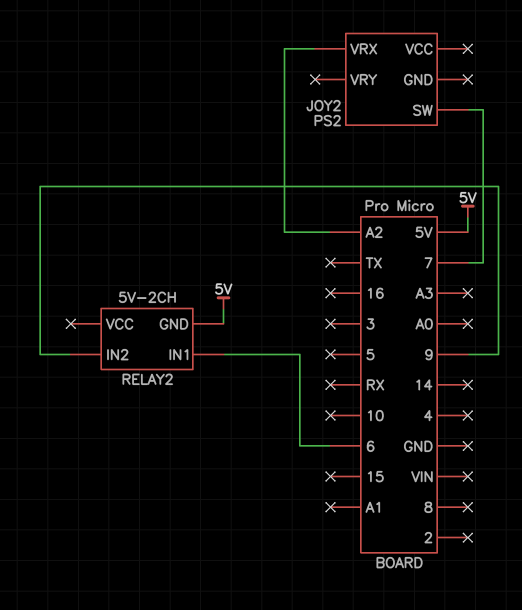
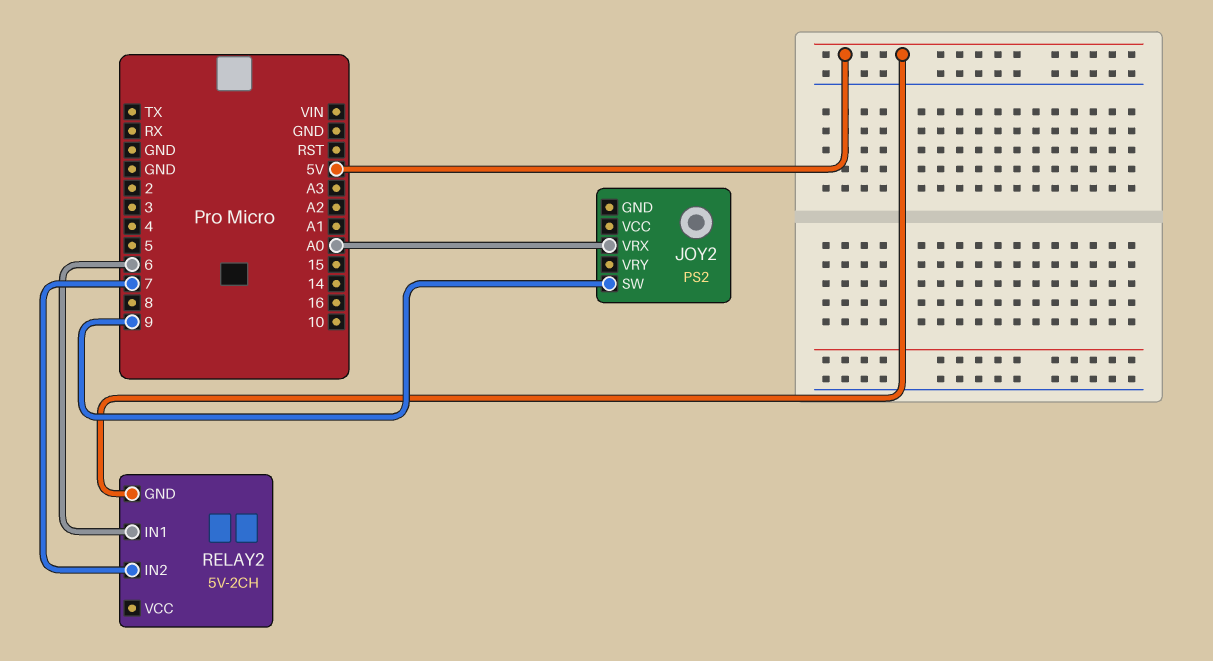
JOY2 pin SW: 7 -> 9
JOY2 pin VRX: A2 -> A0
RELAY2 pin IN2: 9 -> 7

